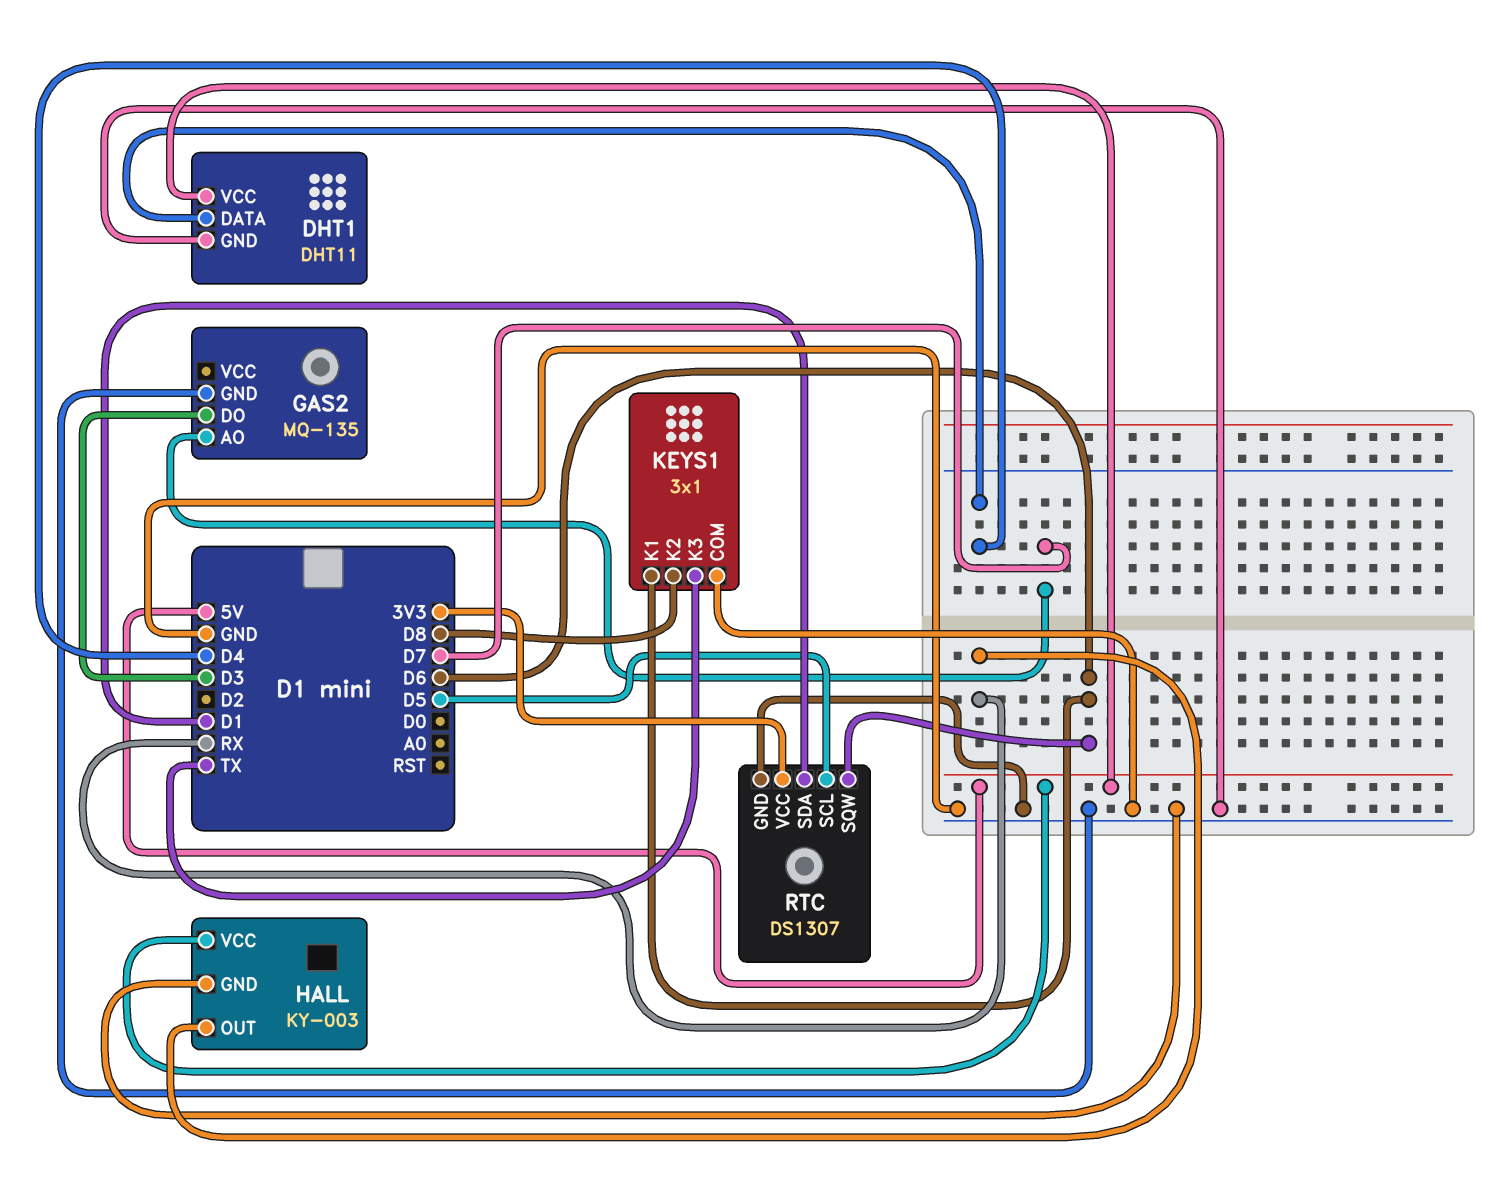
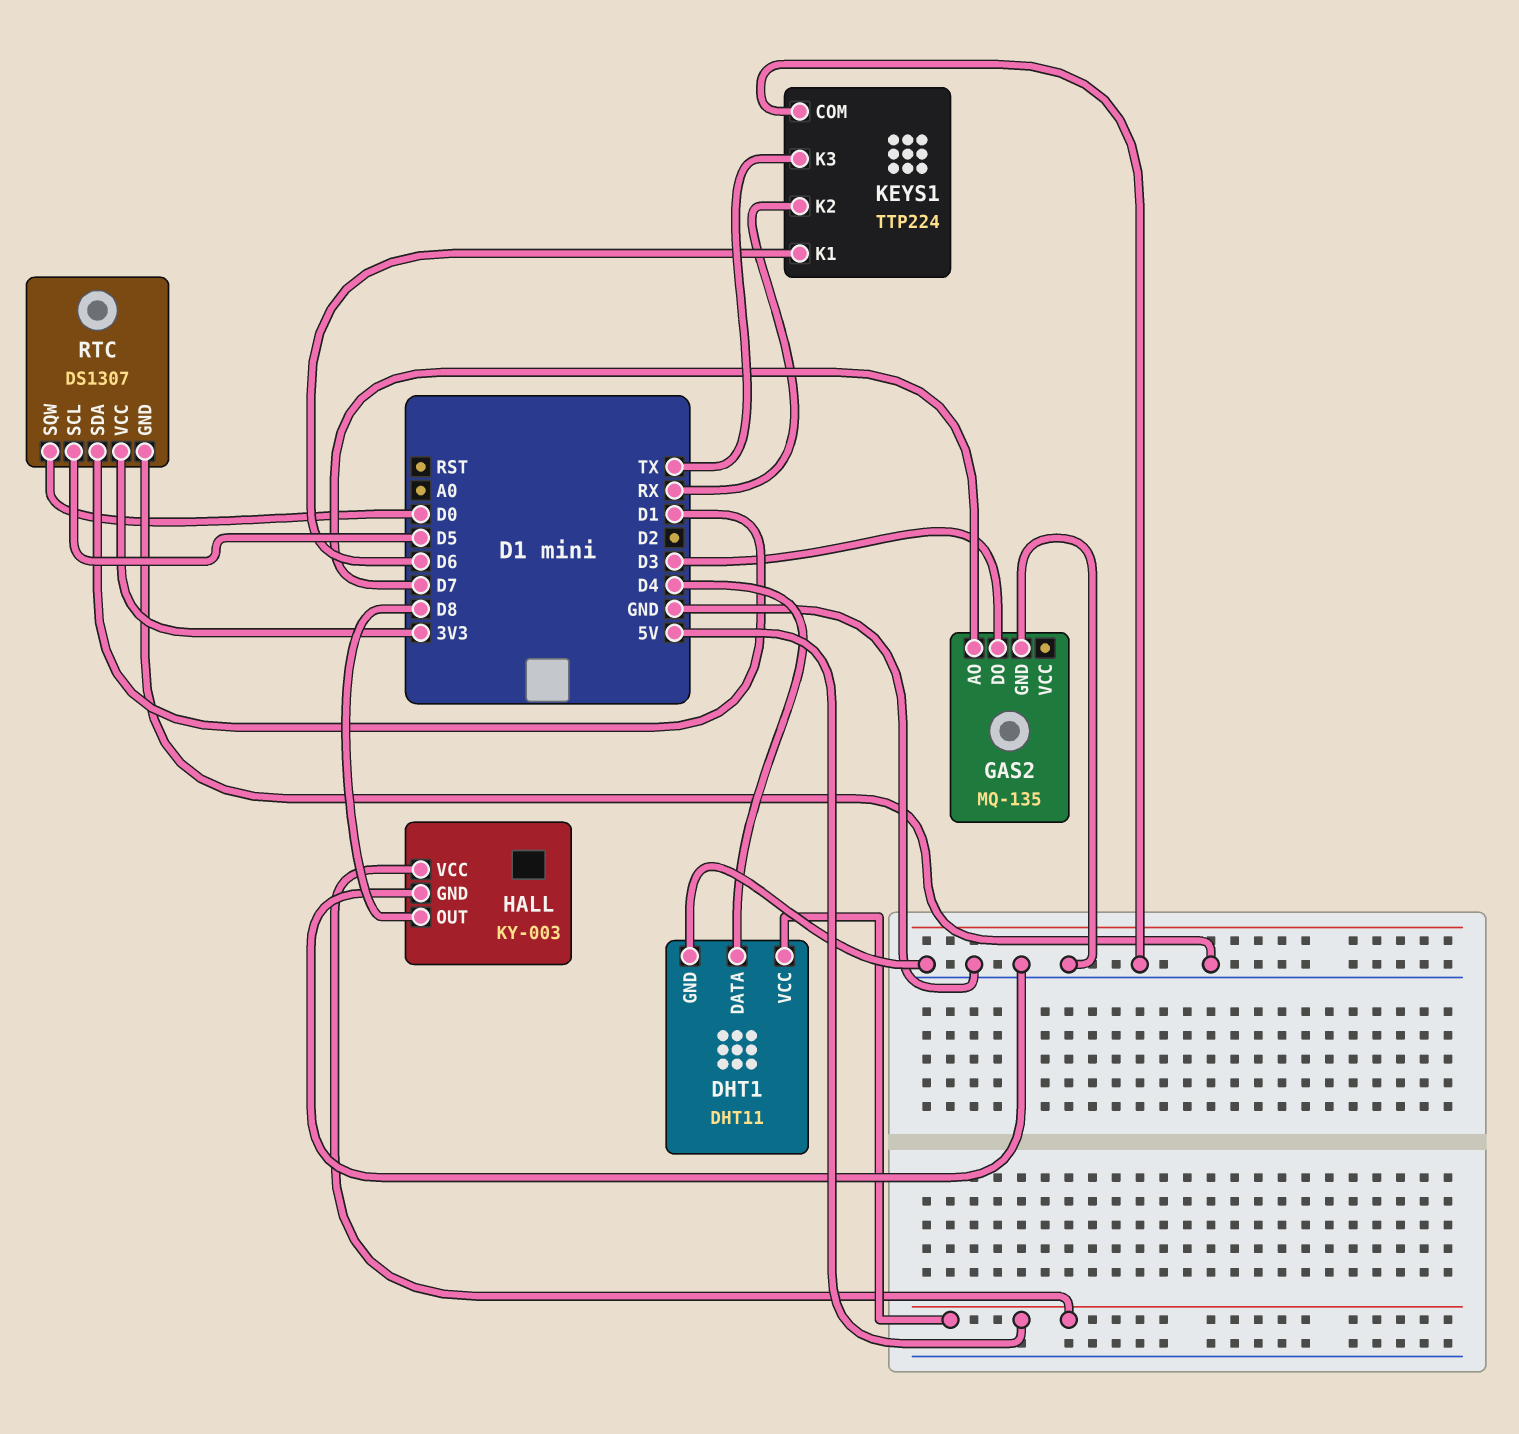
HALL pin OUT: RX -> D8
KEYS1: 3x1 -> TTP224
KEYS1 pin K2: D8 -> RX
RTC pin SQW: D6 -> D0

